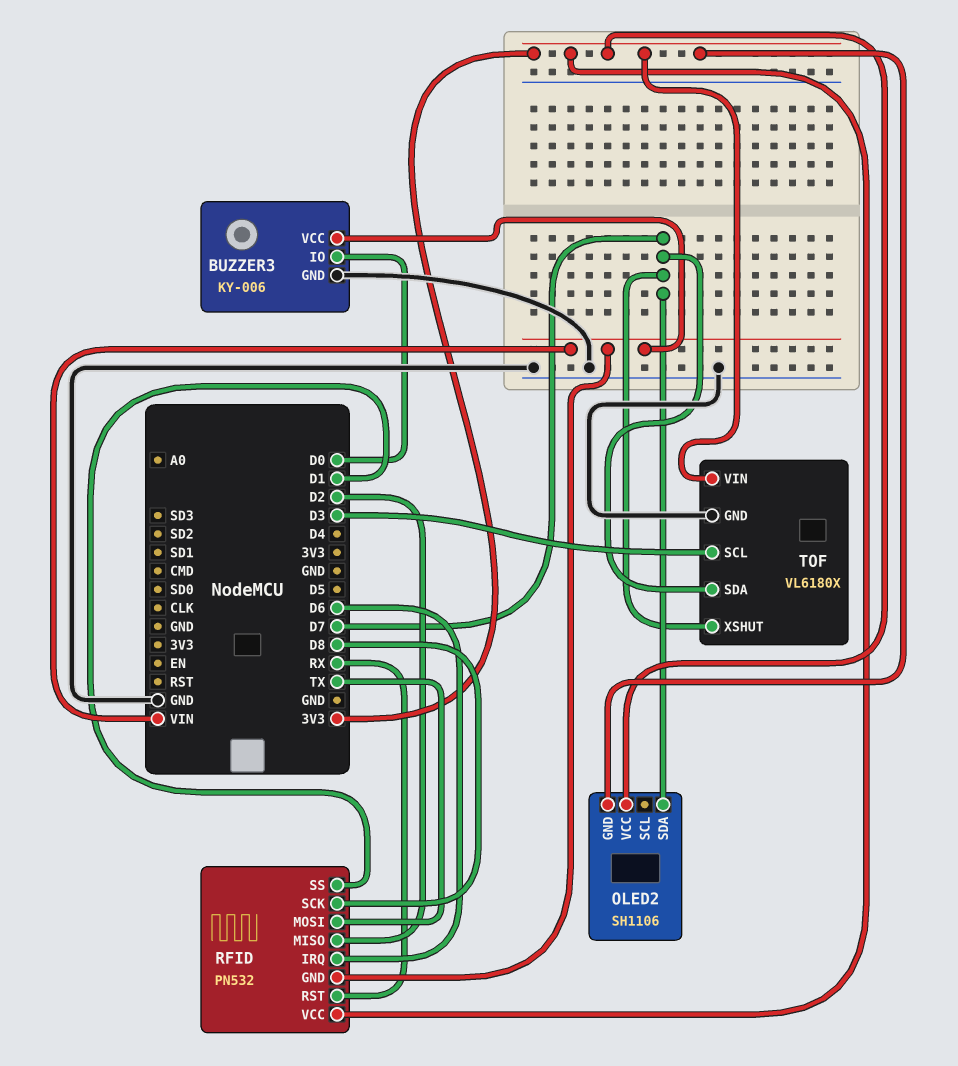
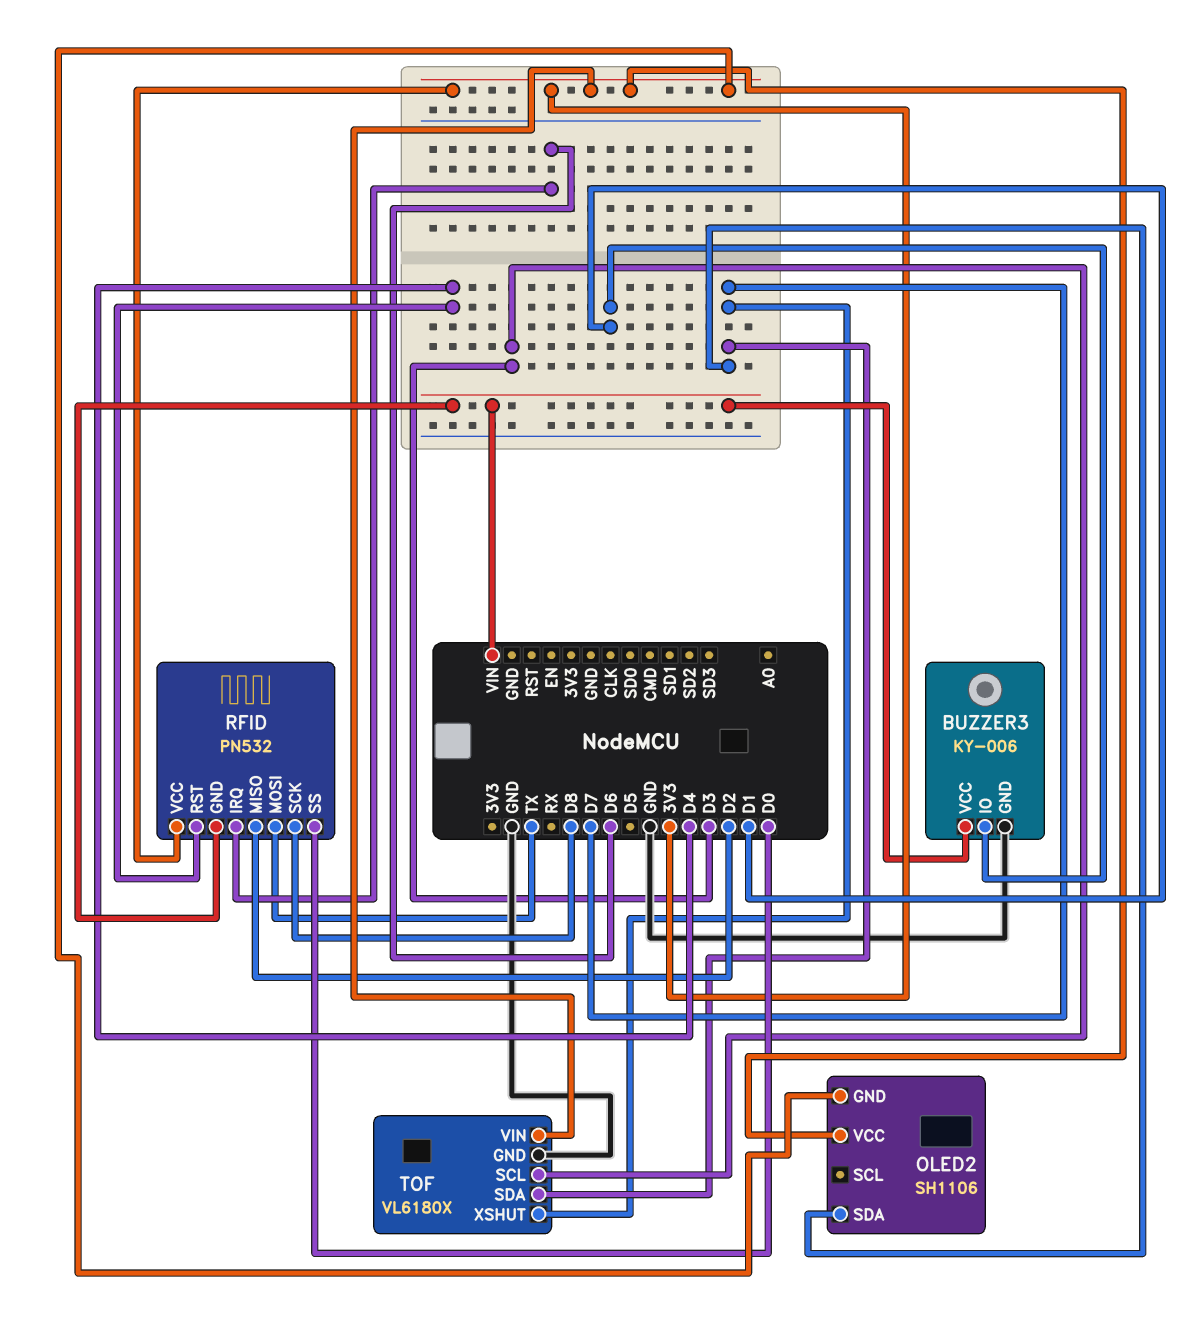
BUZZER3 pin IO: D0 -> D1
RFID pin RST: RX -> D4
RFID pin SS: D1 -> D0

